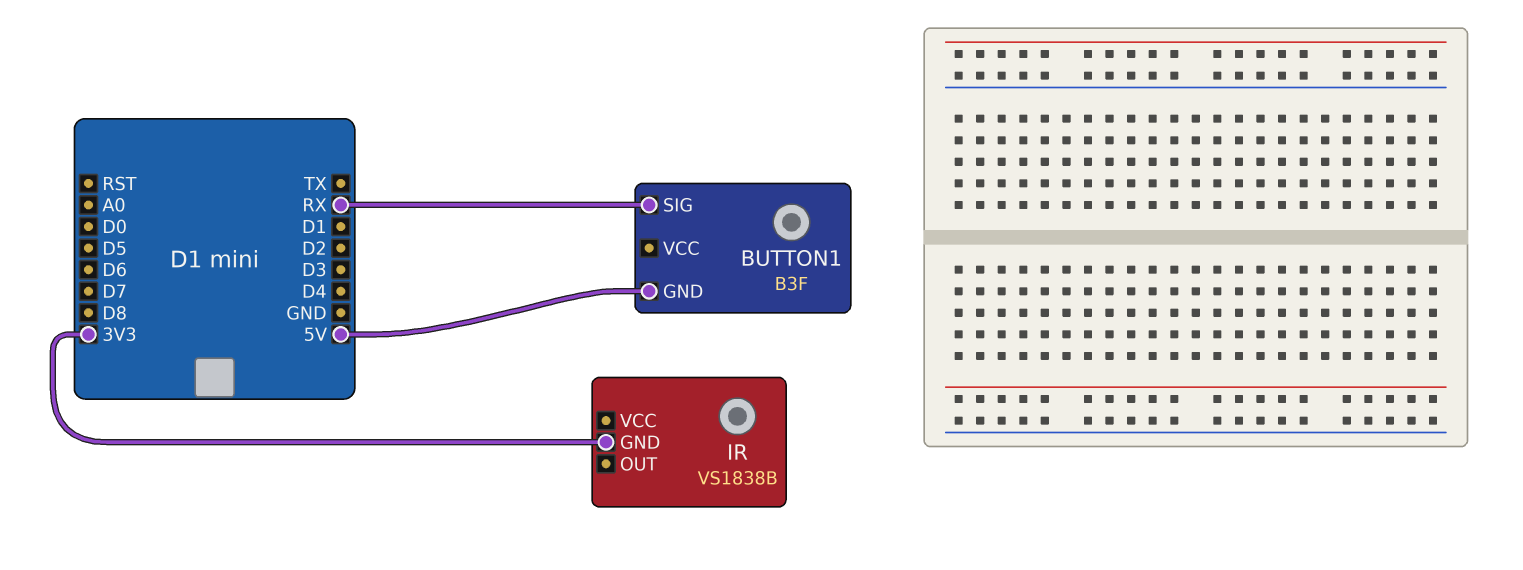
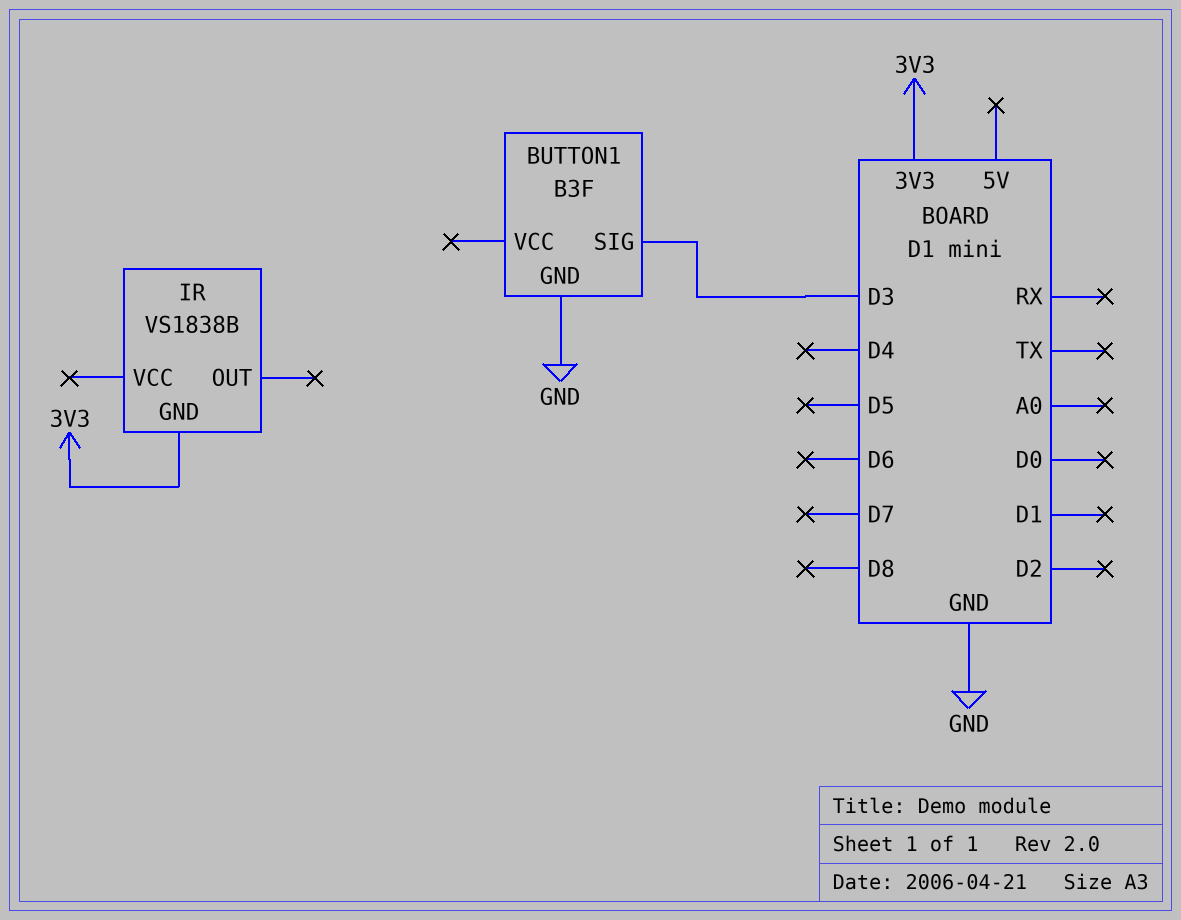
BUTTON1 pin GND: 5V -> GND
BUTTON1 pin SIG: RX -> D3

